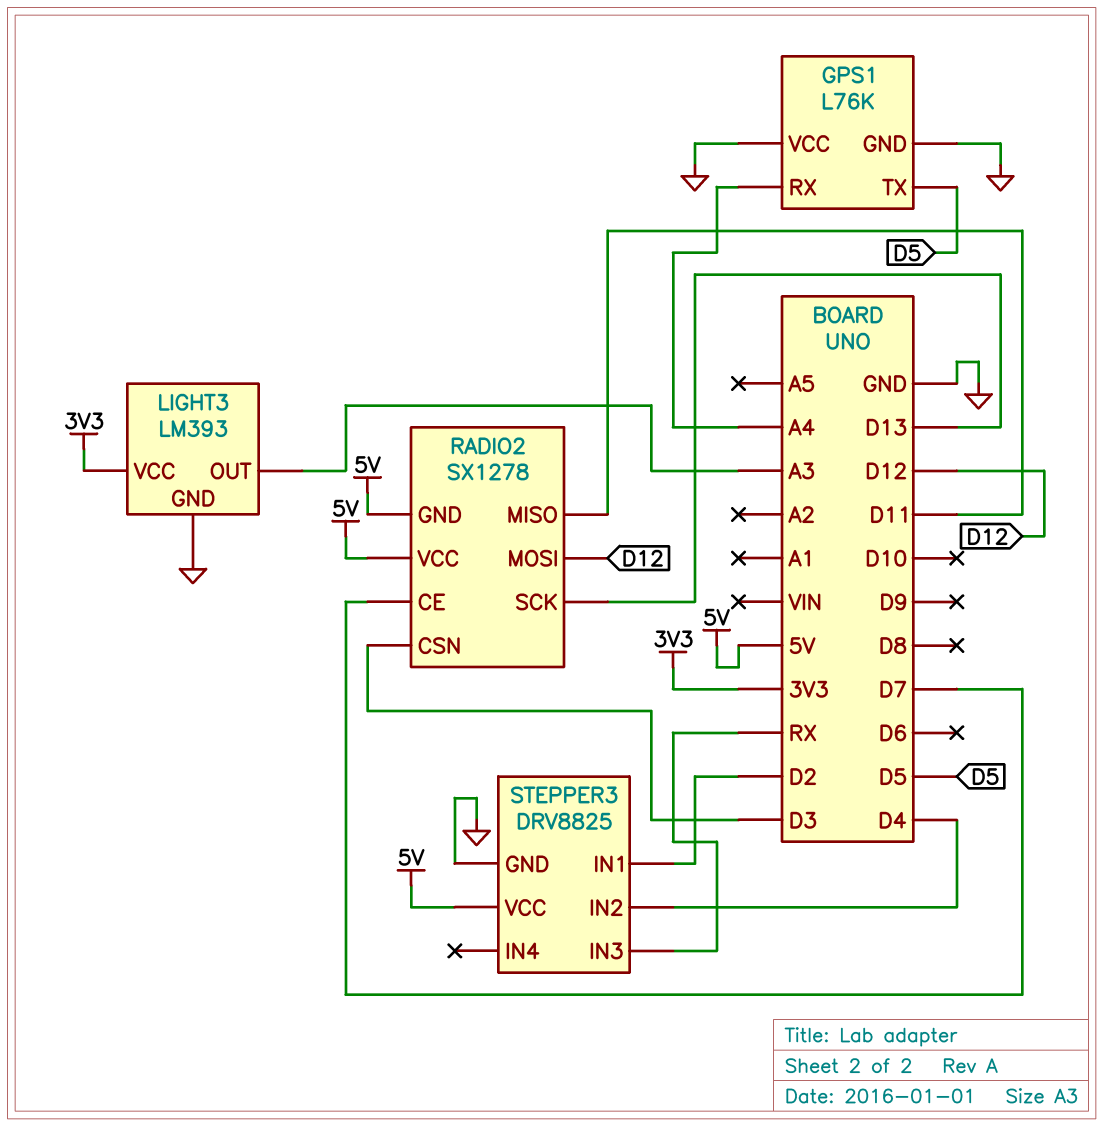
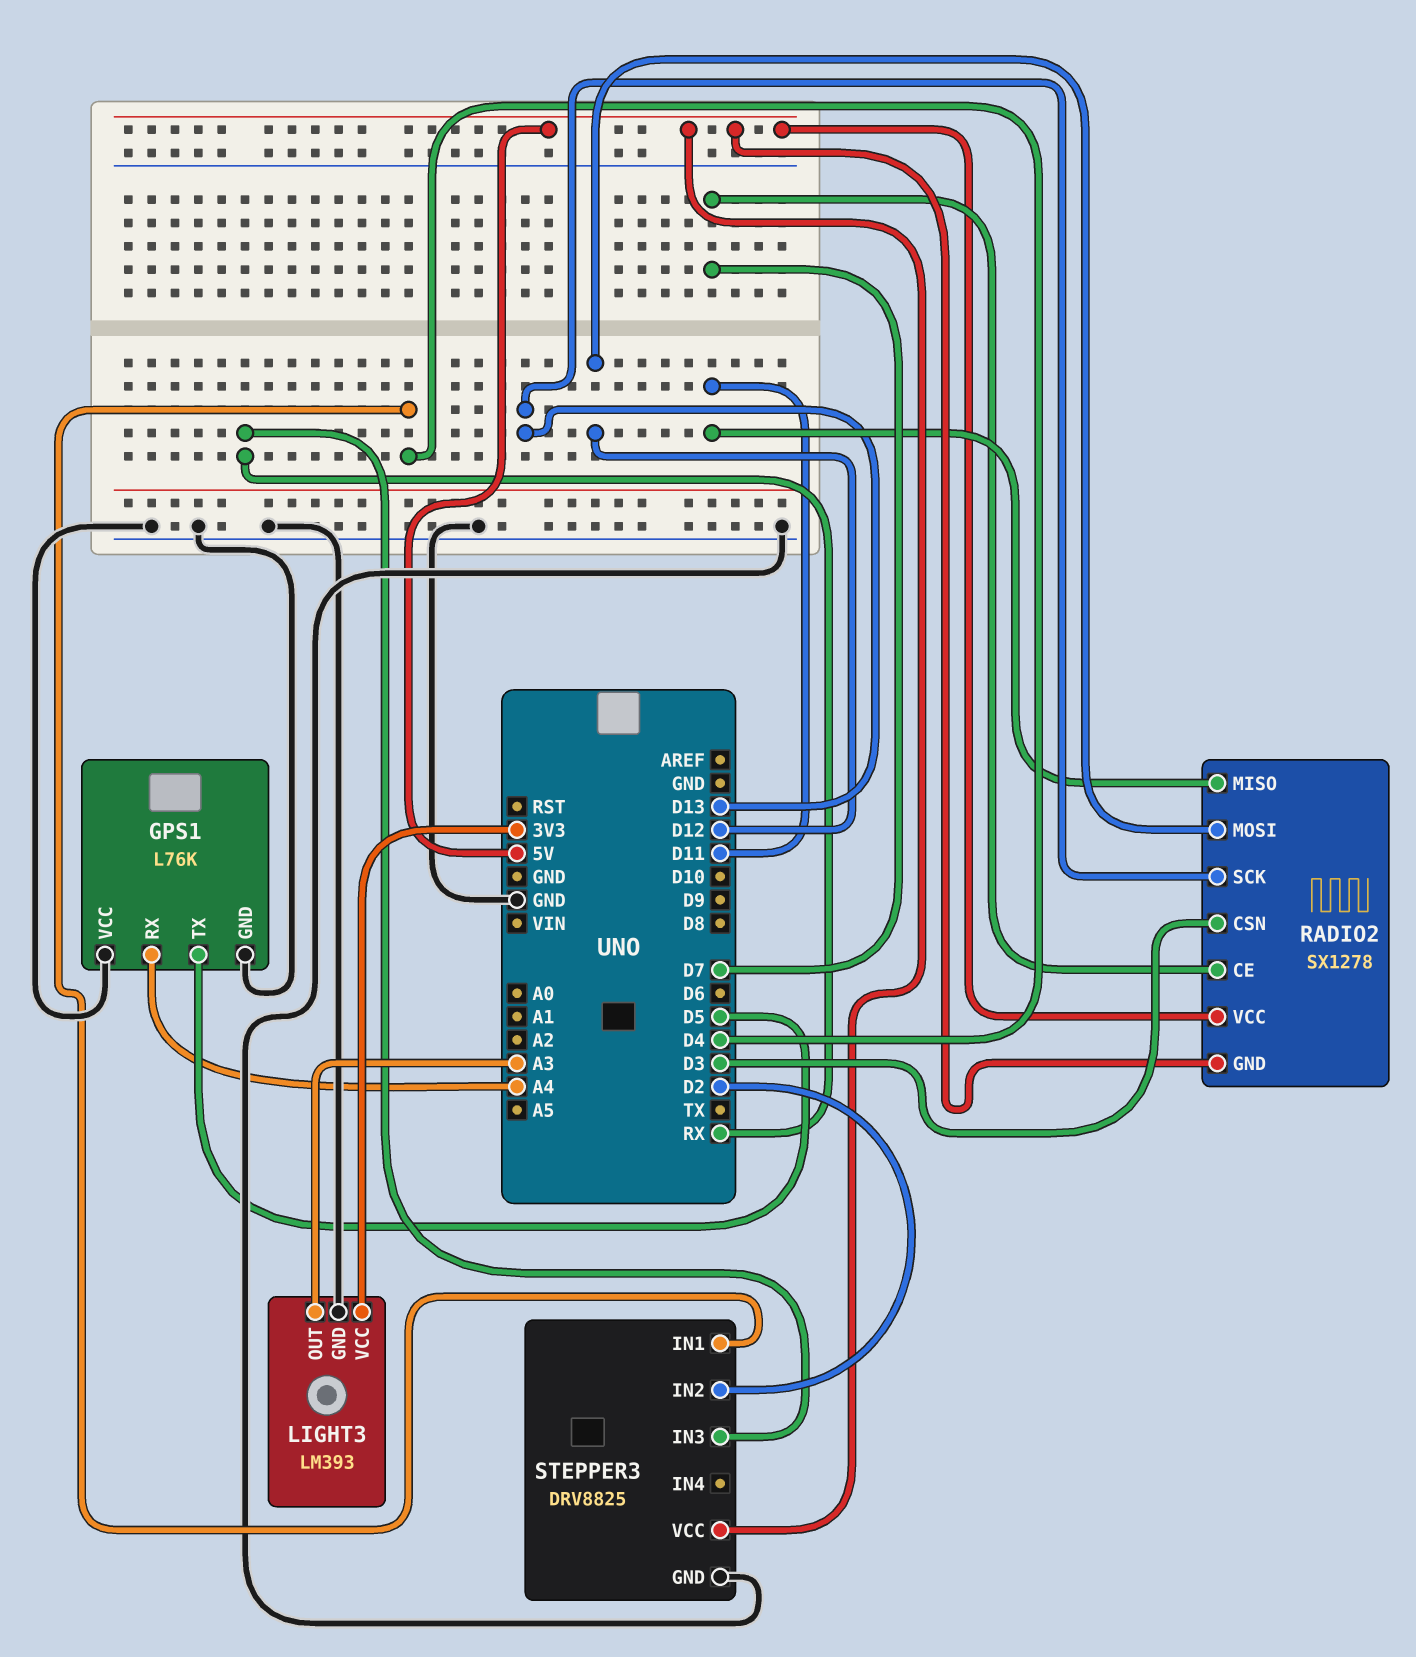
STEPPER3 pin IN1: D2 -> D4
STEPPER3 pin IN2: D4 -> D2

